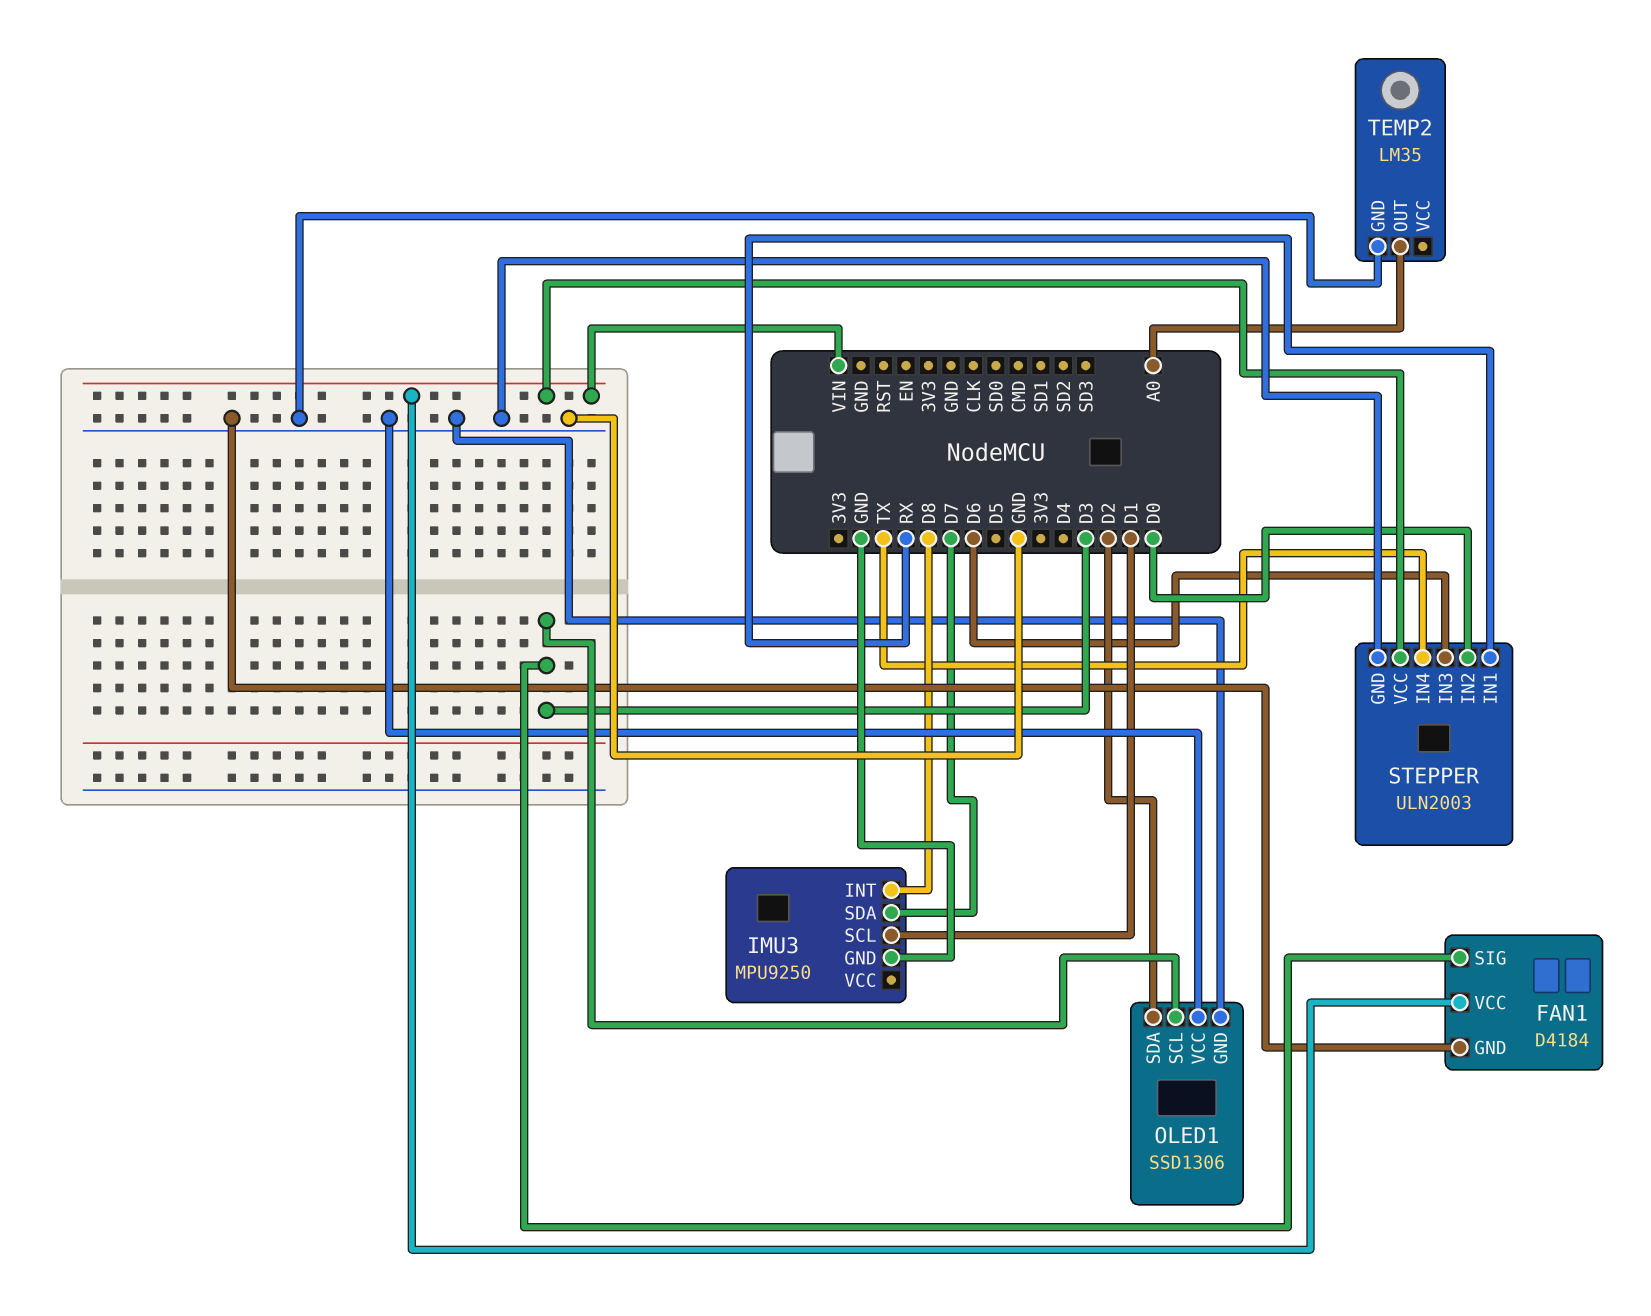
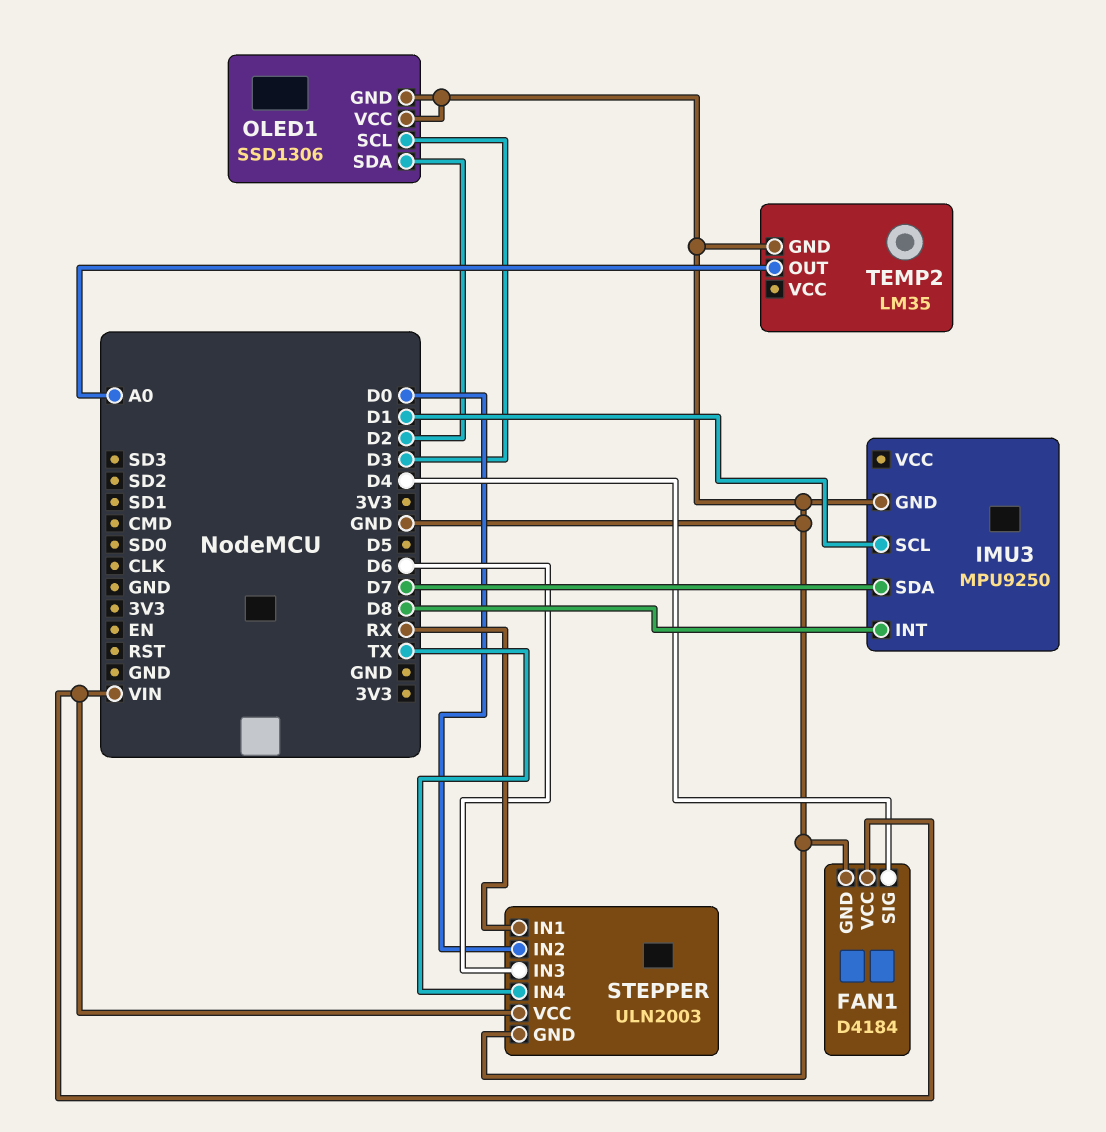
FAN1 pin SIG: D3 -> D4

